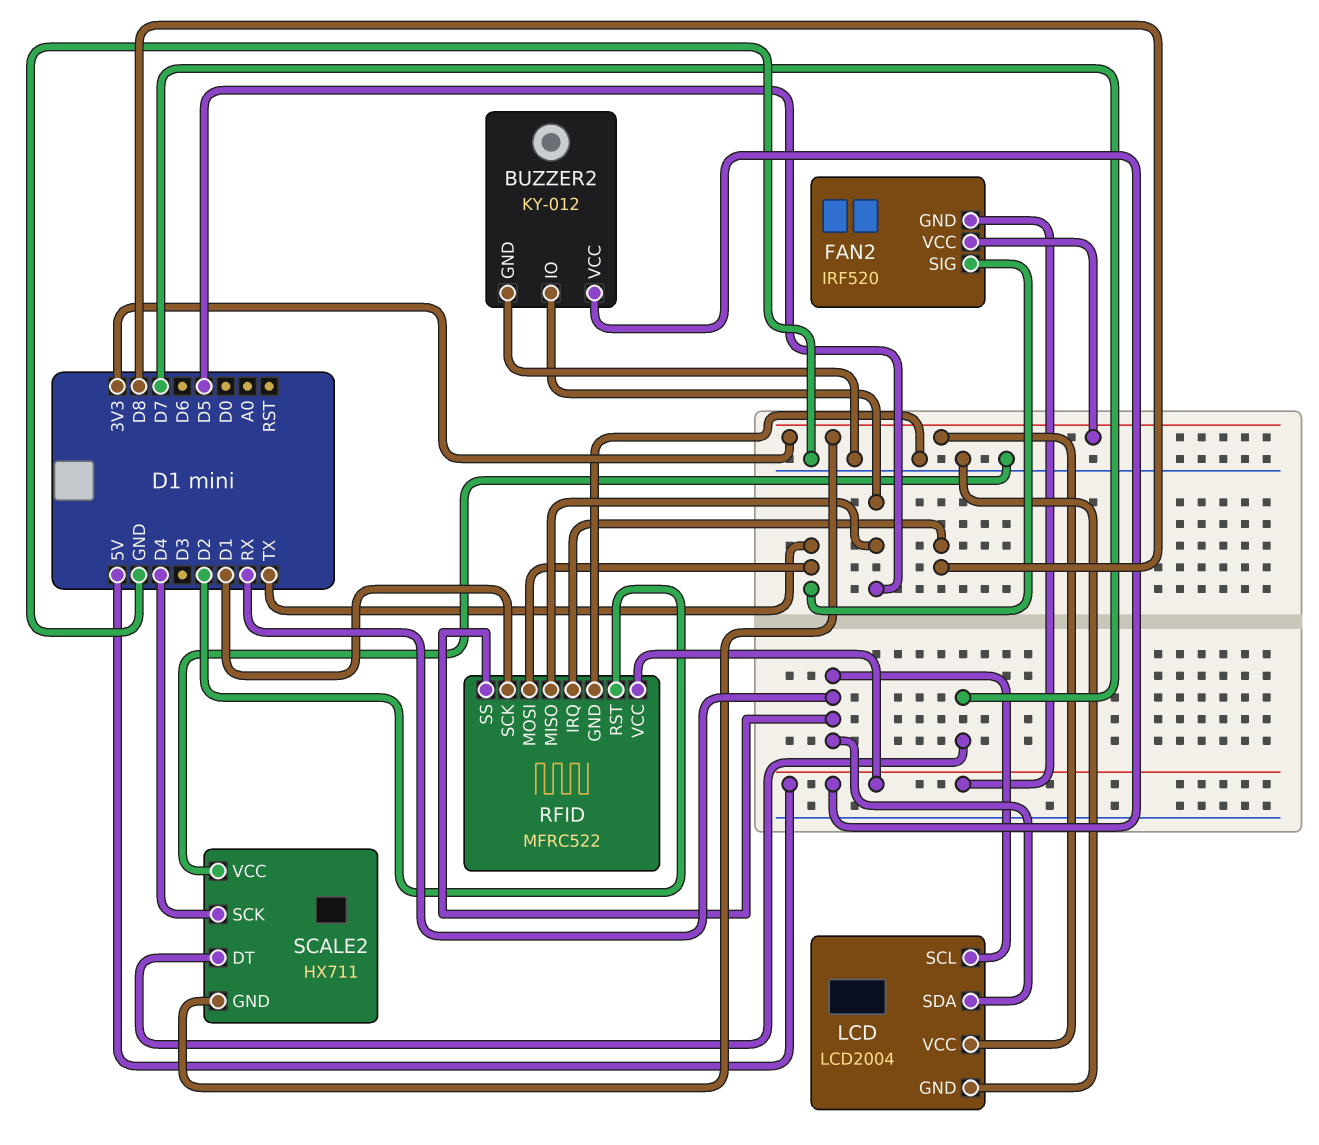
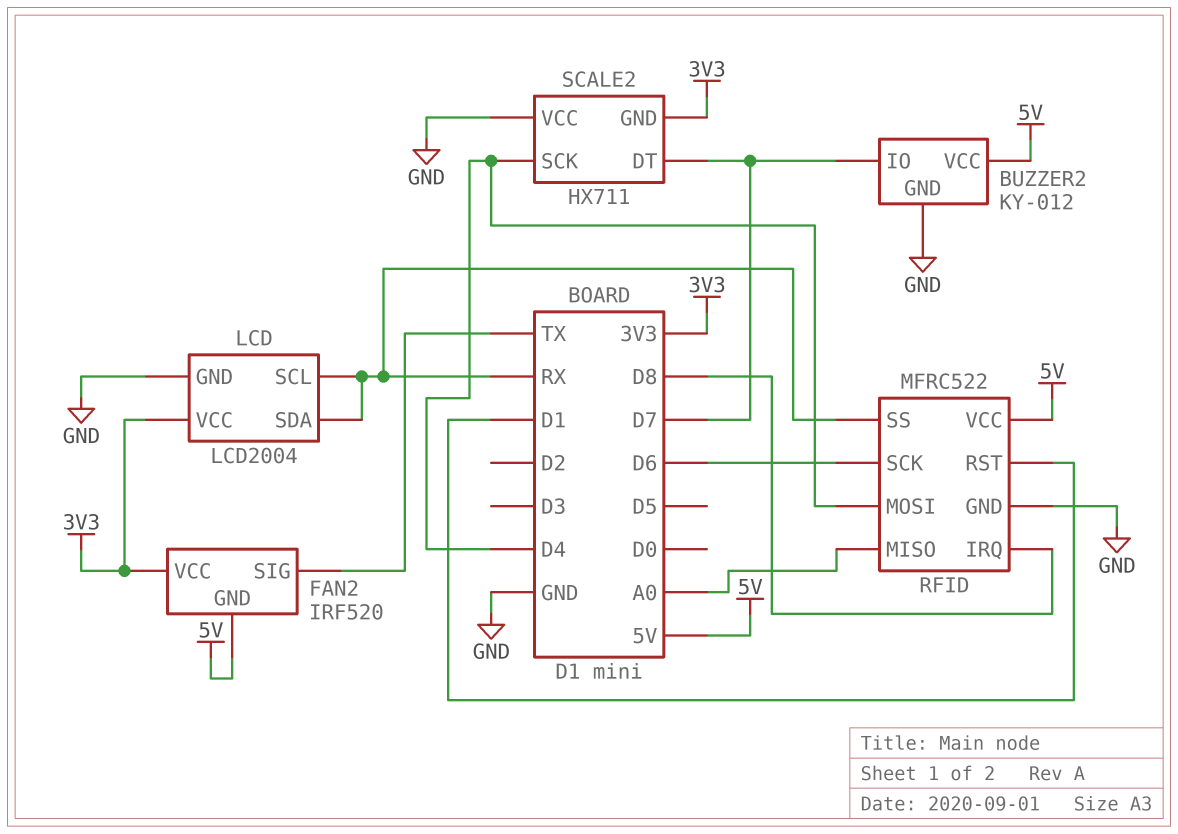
BUZZER2 pin IO: D5 -> D7
RFID pin MISO: D5 -> A0
RFID pin MOSI: TX -> D4
RFID pin RST: D2 -> D1
RFID pin SCK: D1 -> D6

